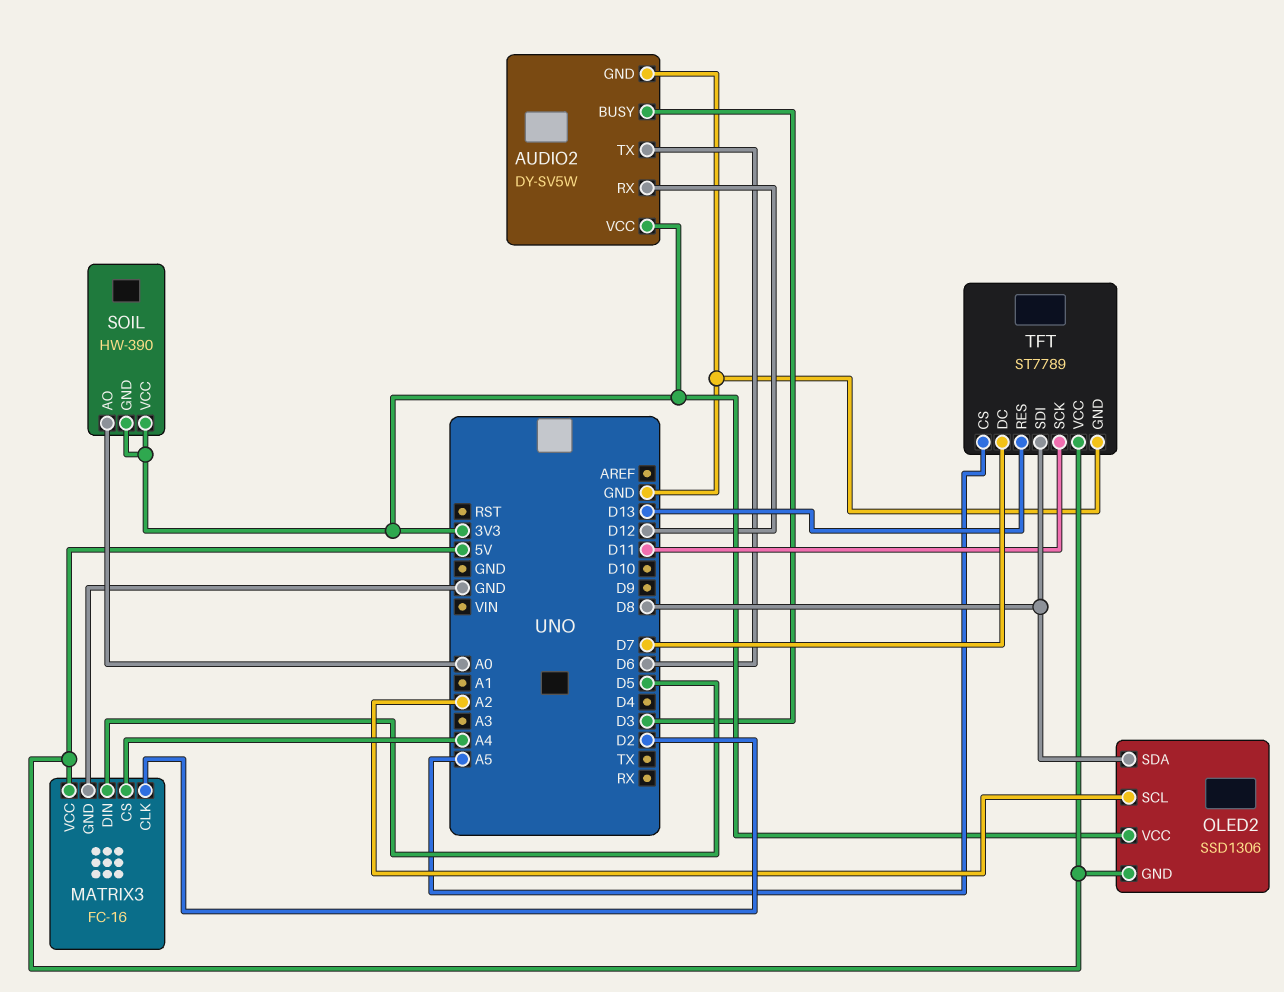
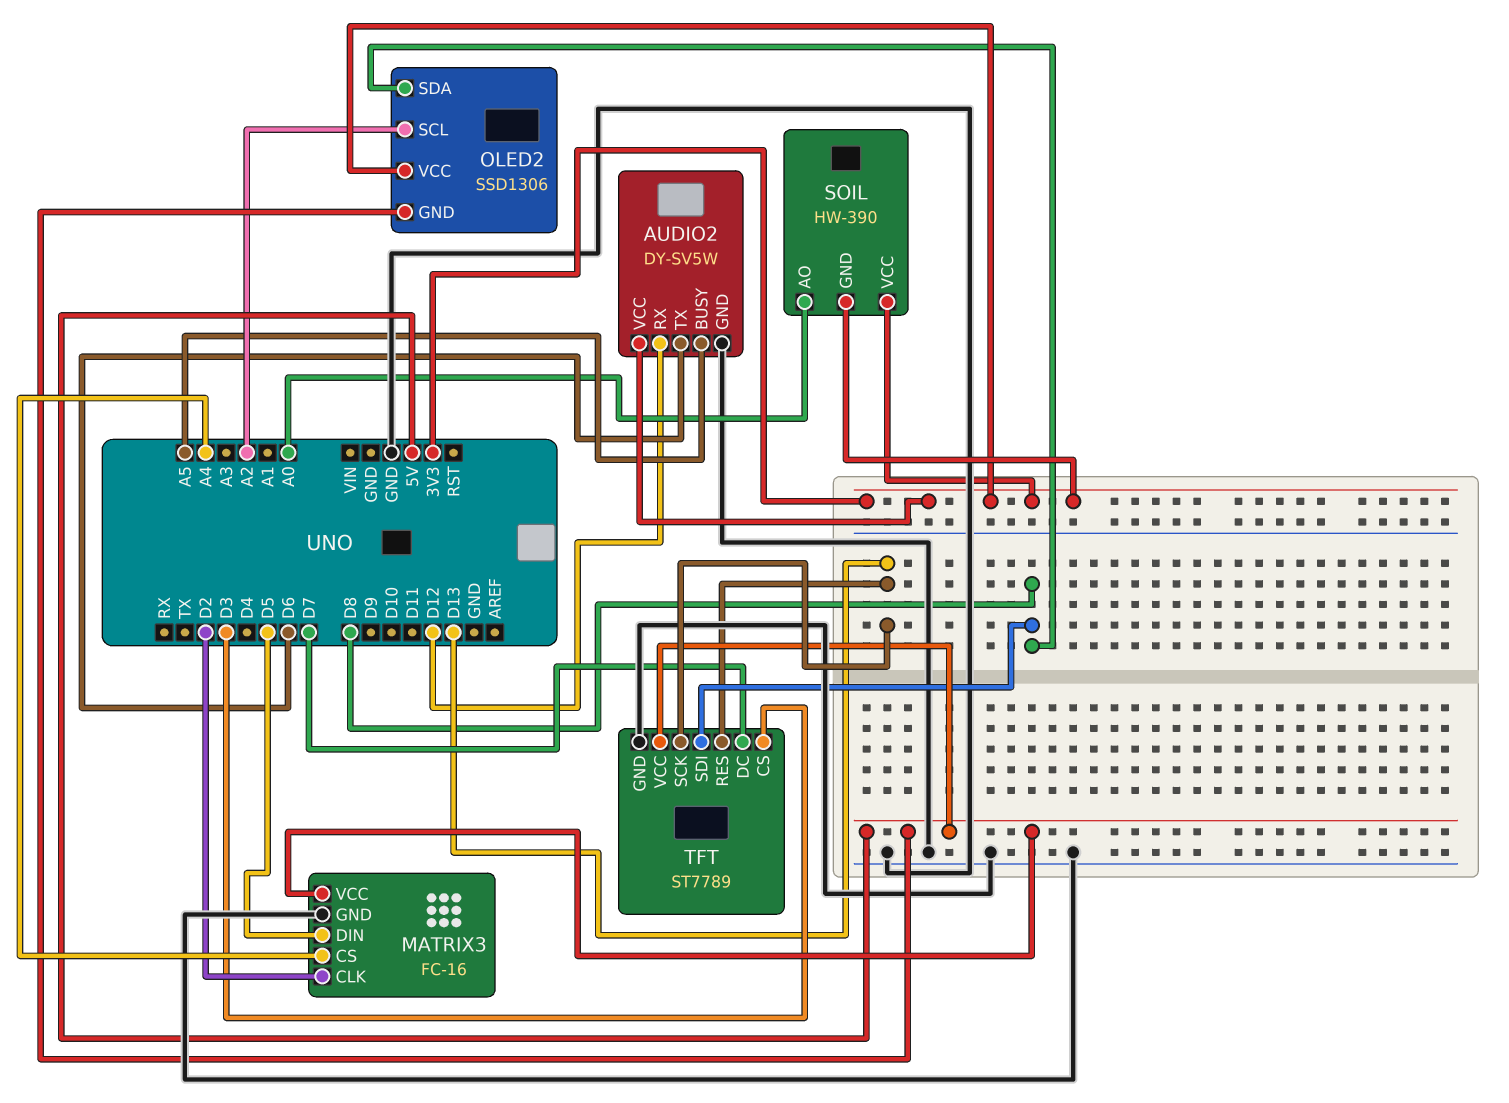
AUDIO2 pin BUSY: D3 -> A5
TFT pin CS: A5 -> D3
TFT pin SCK: D11 -> D13

